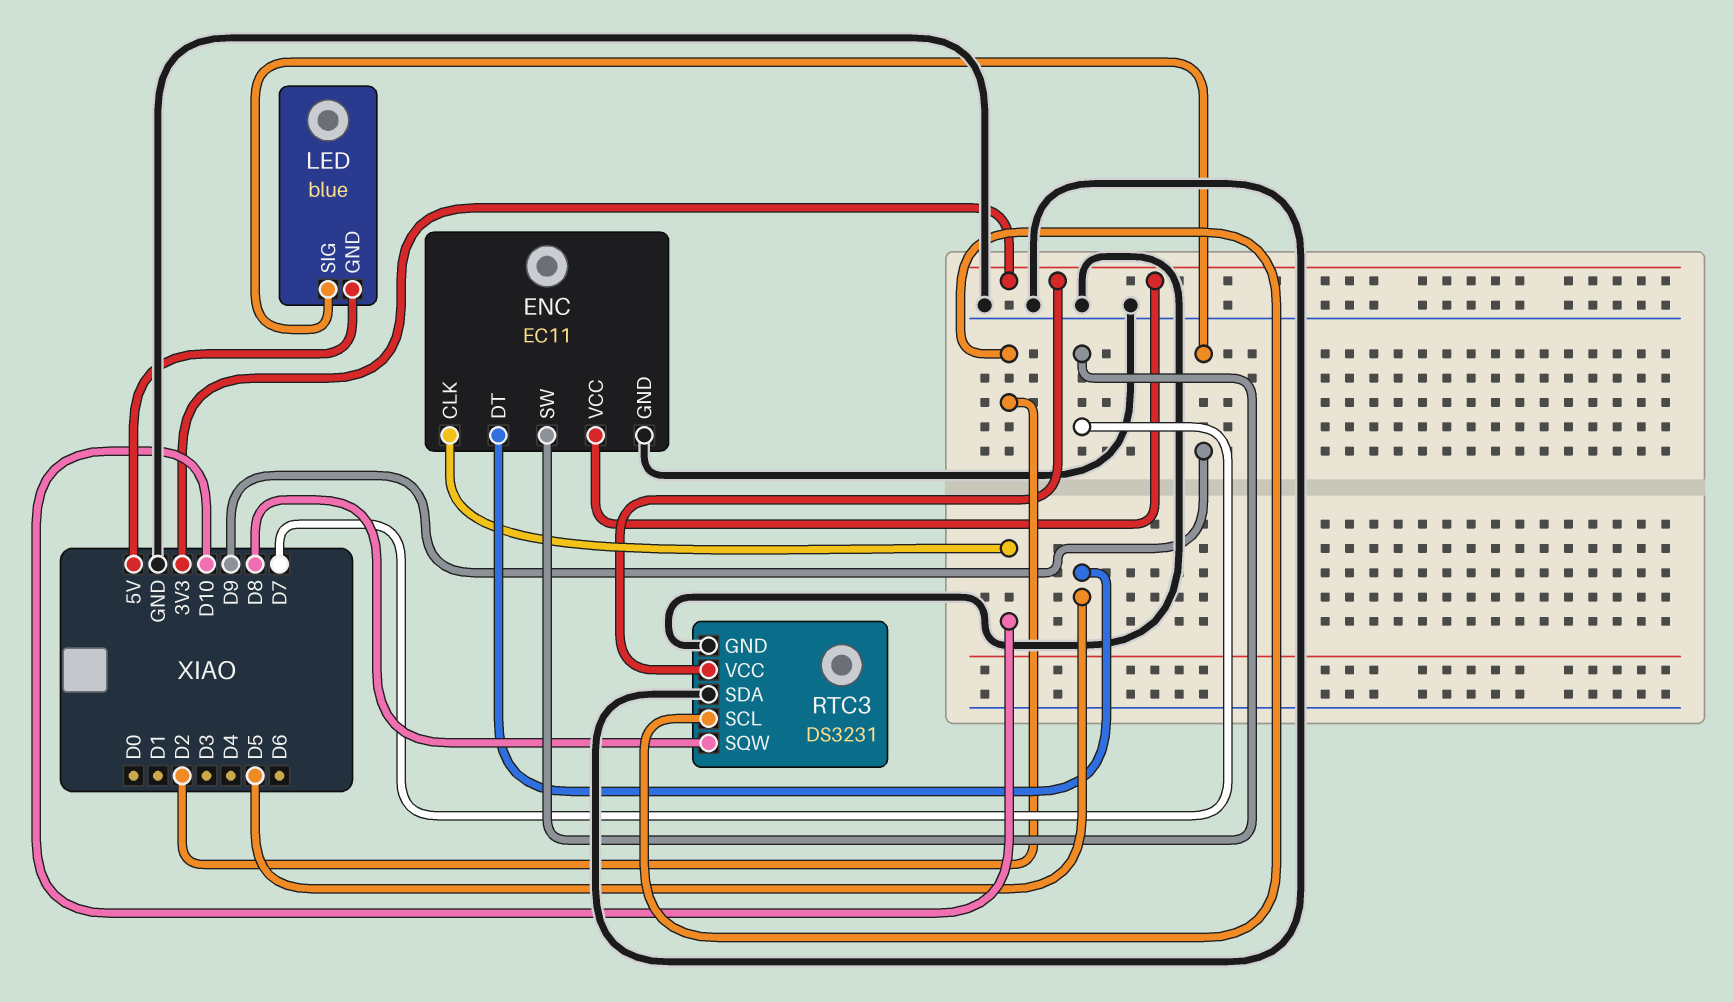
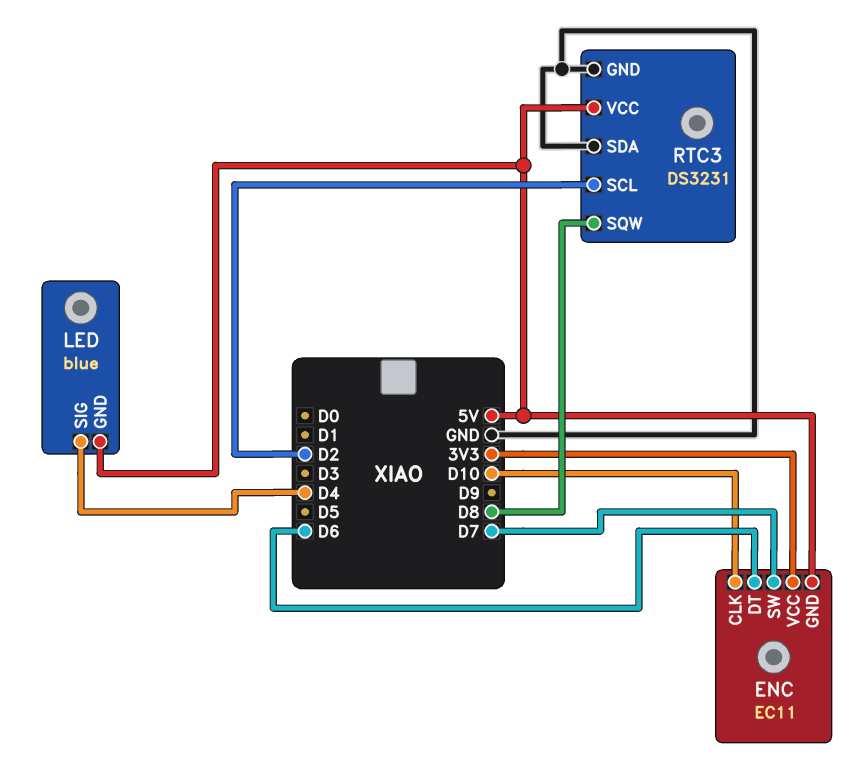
ENC pin DT: D5 -> D6
ENC pin GND: GND -> 5V
LED pin SIG: D9 -> D4
RTC3 pin VCC: 3V3 -> 5V

